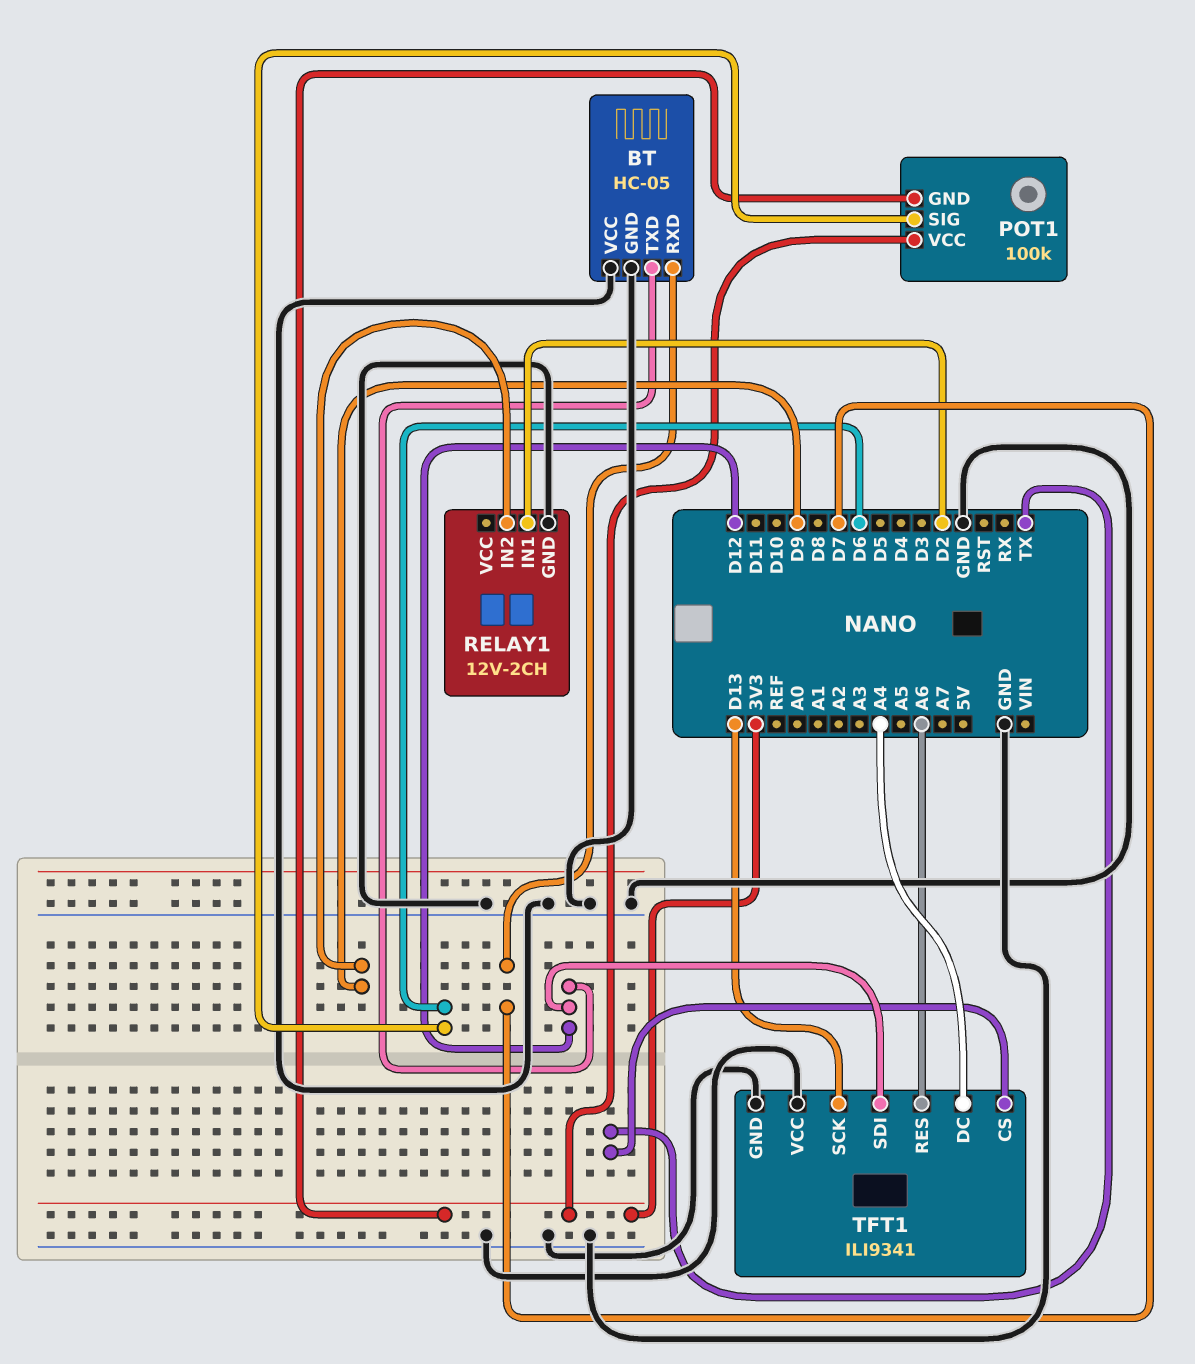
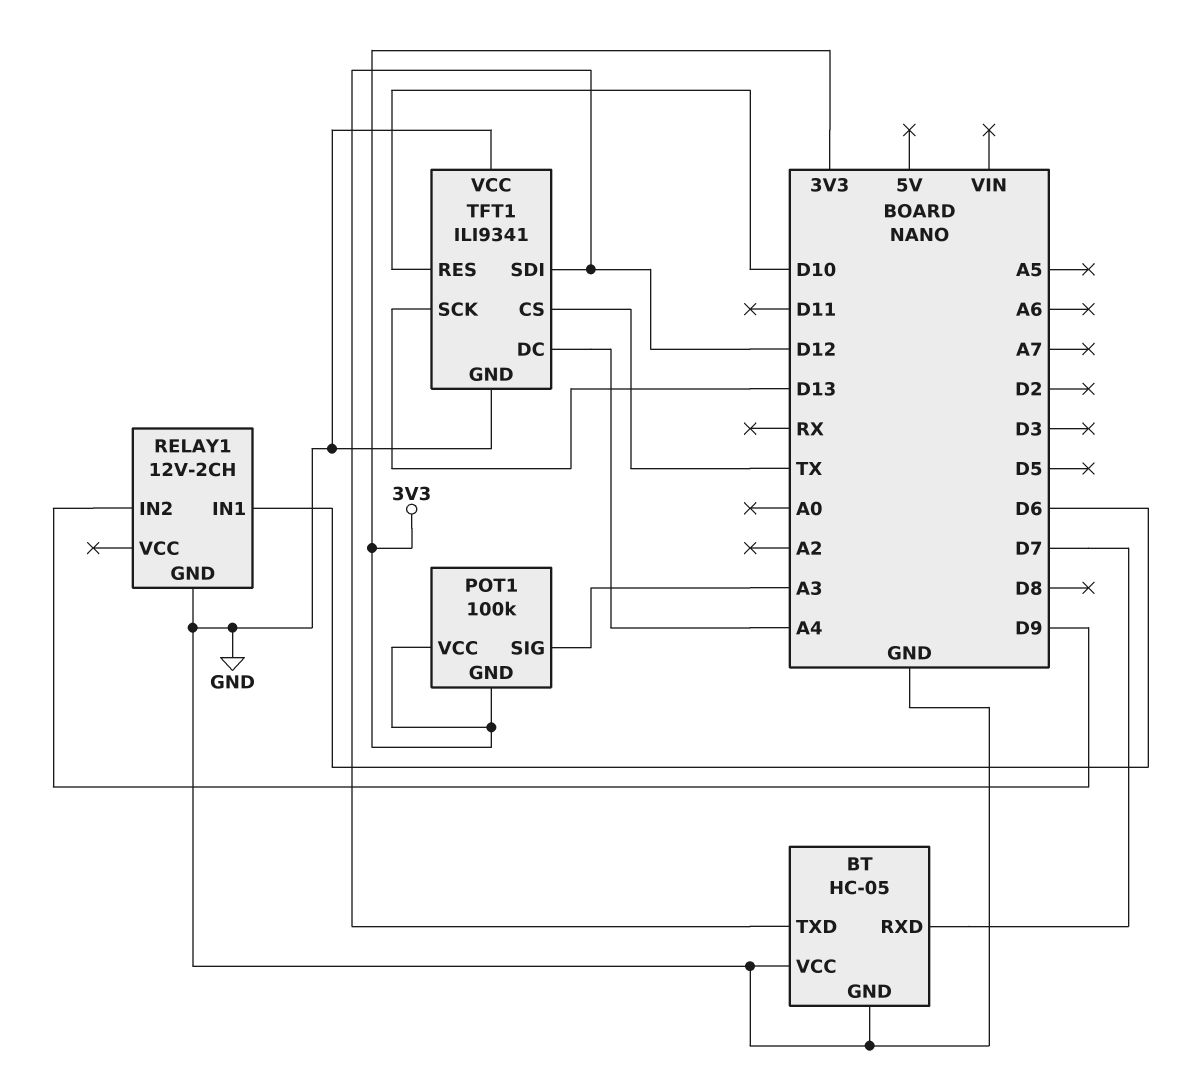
POT1 pin SIG: D6 -> A3
RELAY1 pin IN1: D2 -> D6
TFT1 pin RES: A6 -> D10

